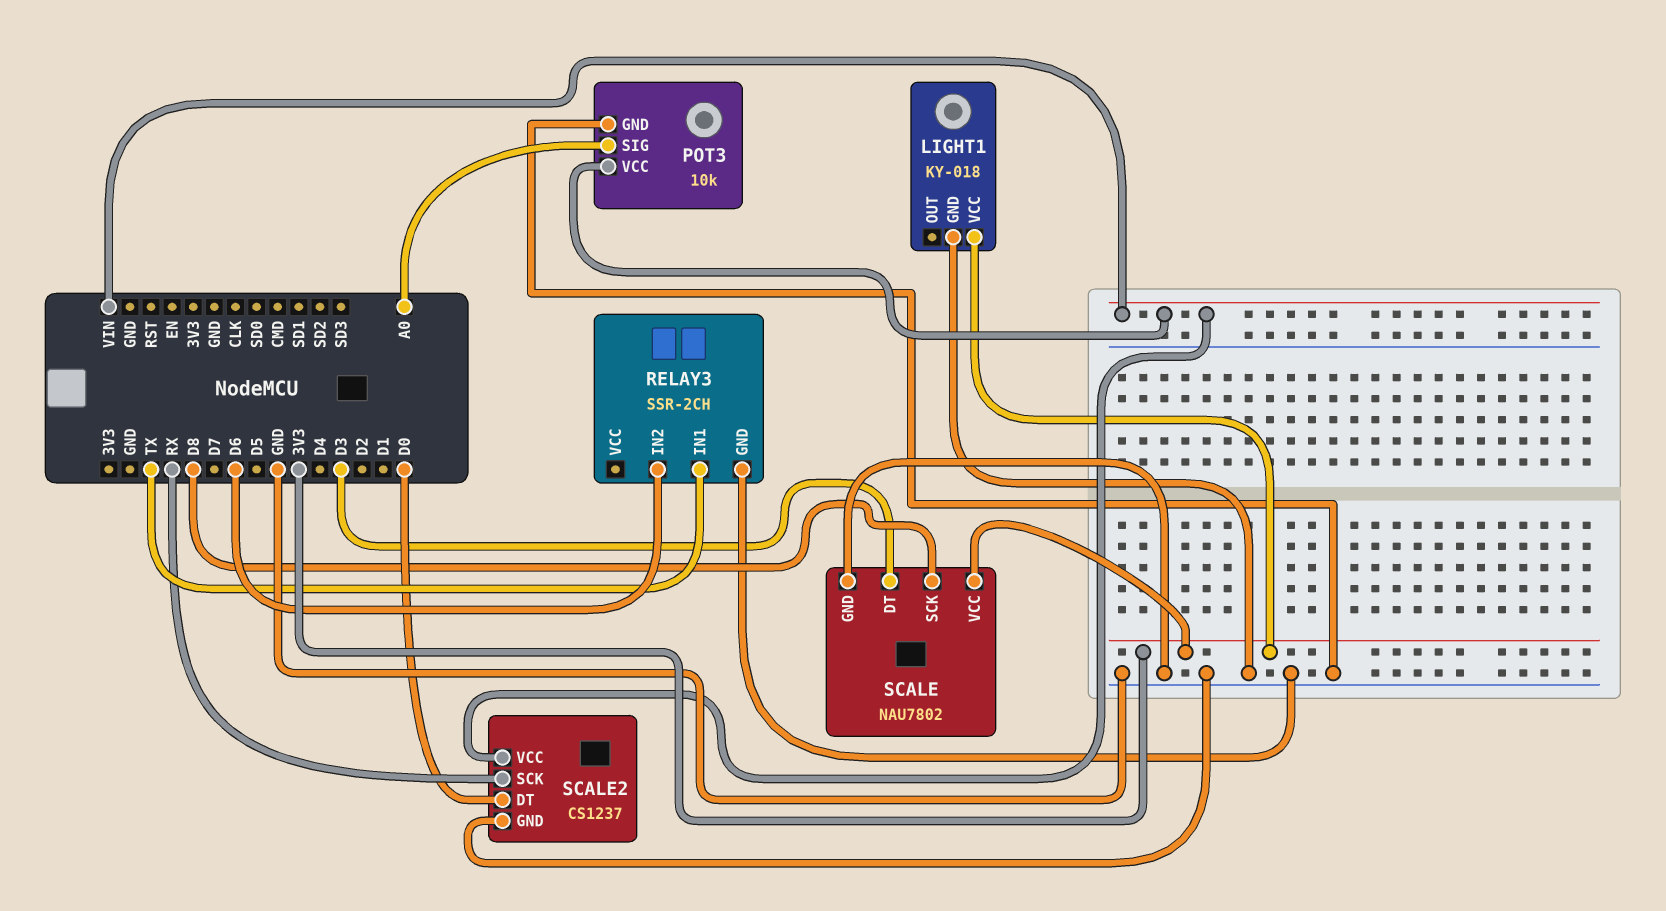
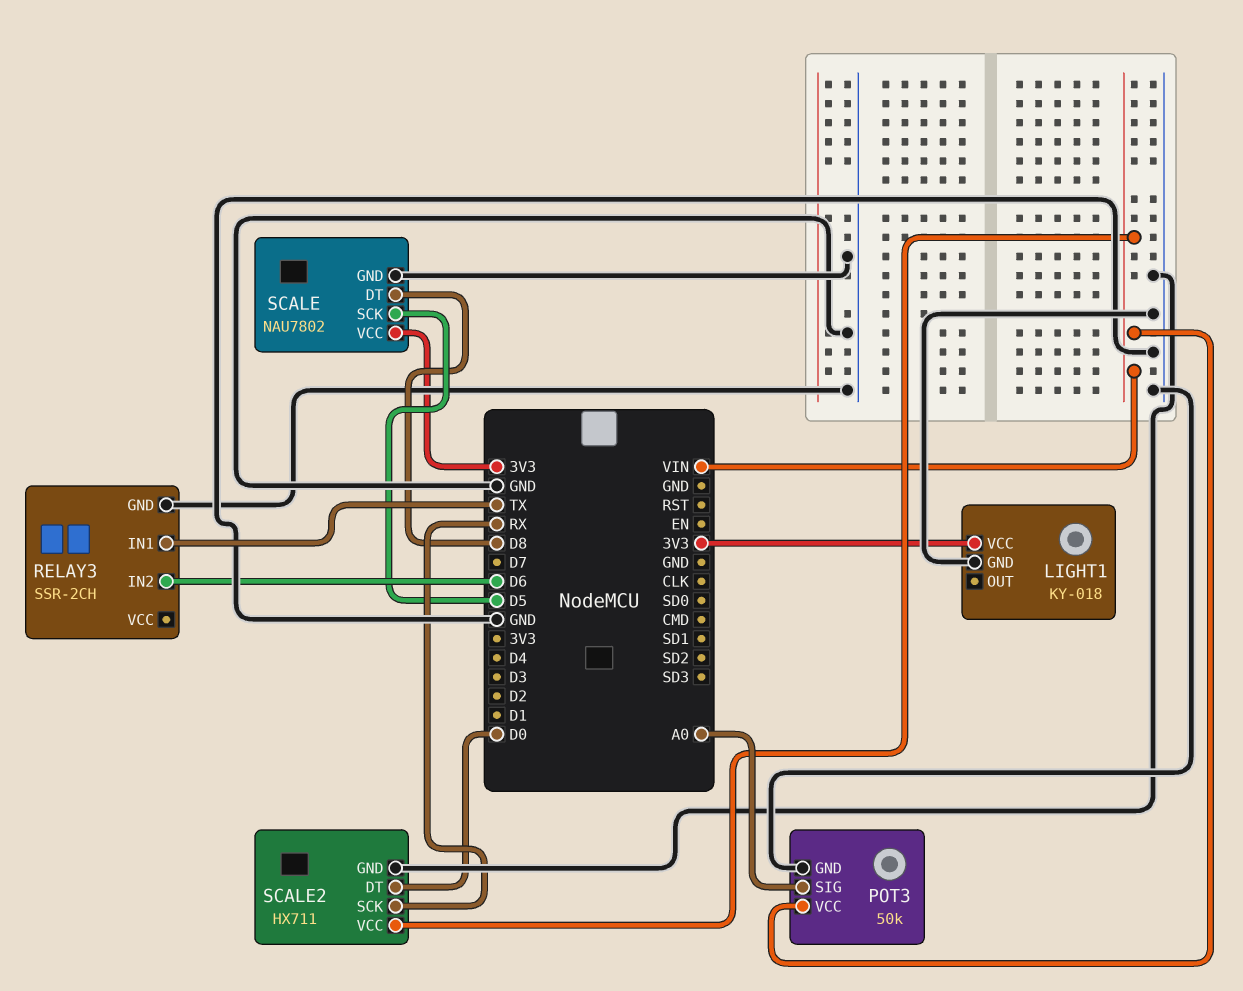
POT3: 10k -> 50k
SCALE pin DT: D3 -> D8
SCALE pin SCK: D8 -> D5
SCALE2: CS1237 -> HX711

